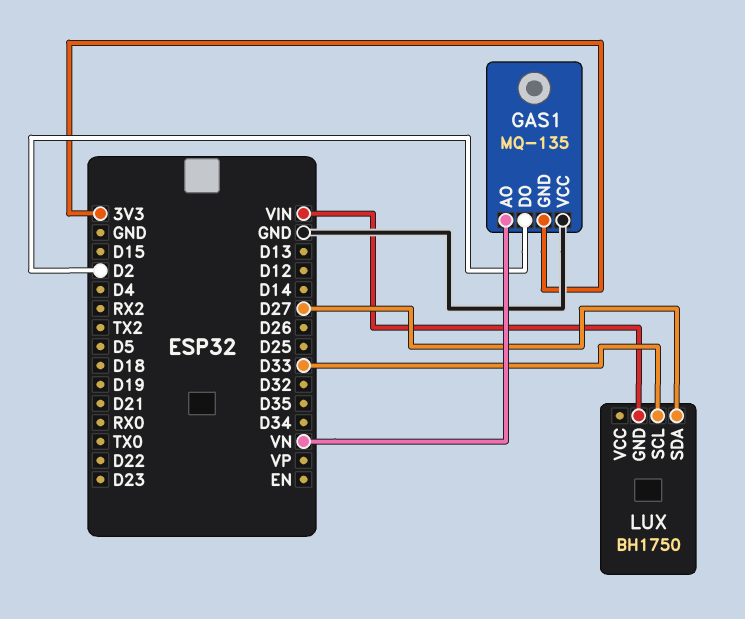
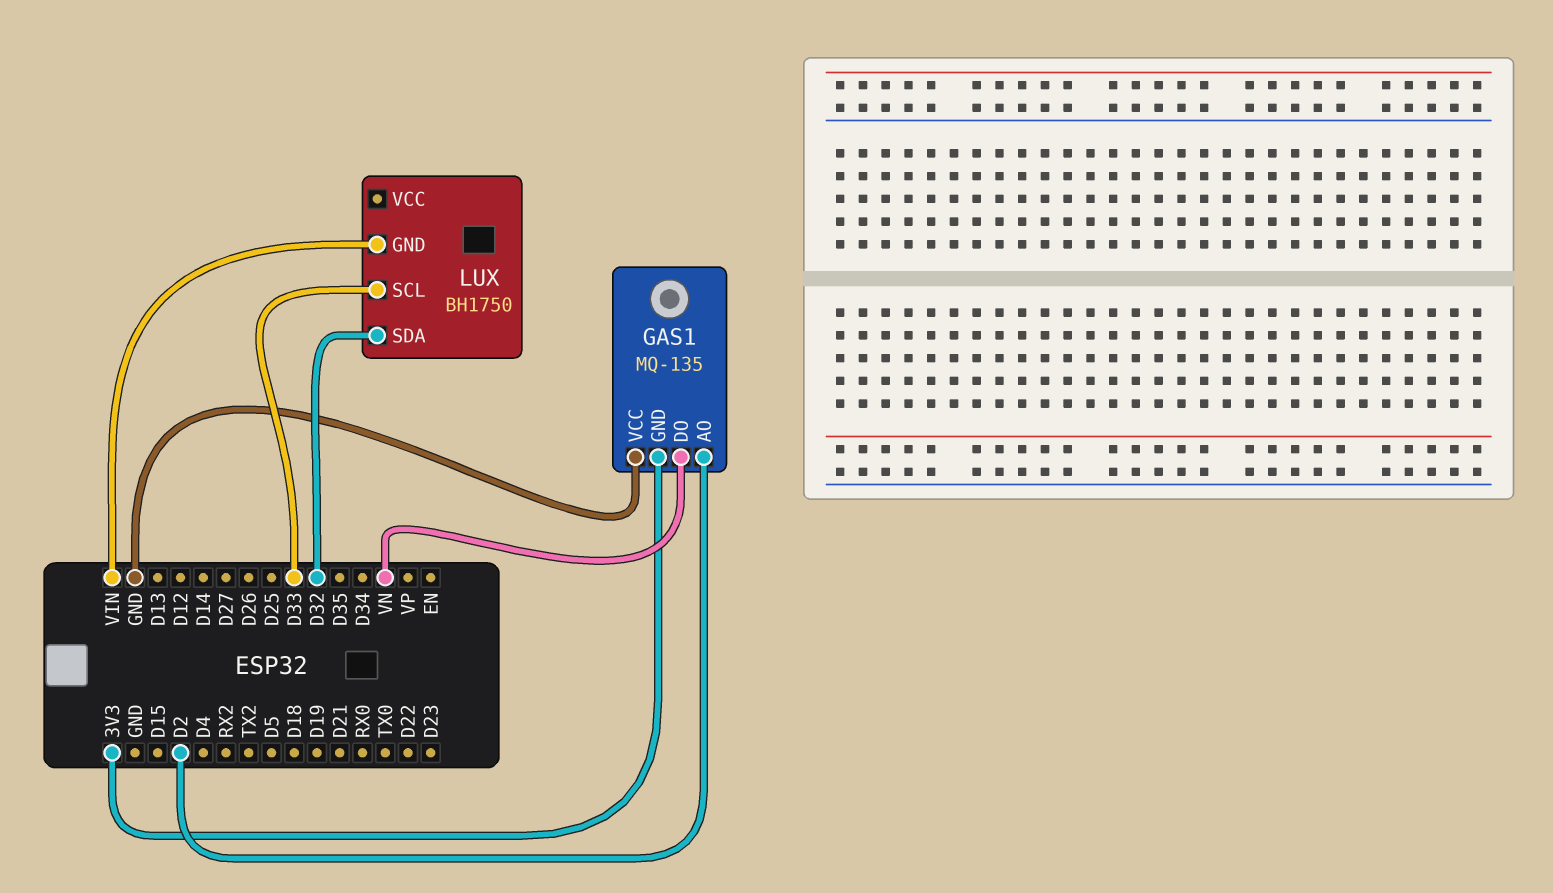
GAS1 pin AO: VN -> D2
GAS1 pin DO: D2 -> VN
LUX pin SDA: D27 -> D32

